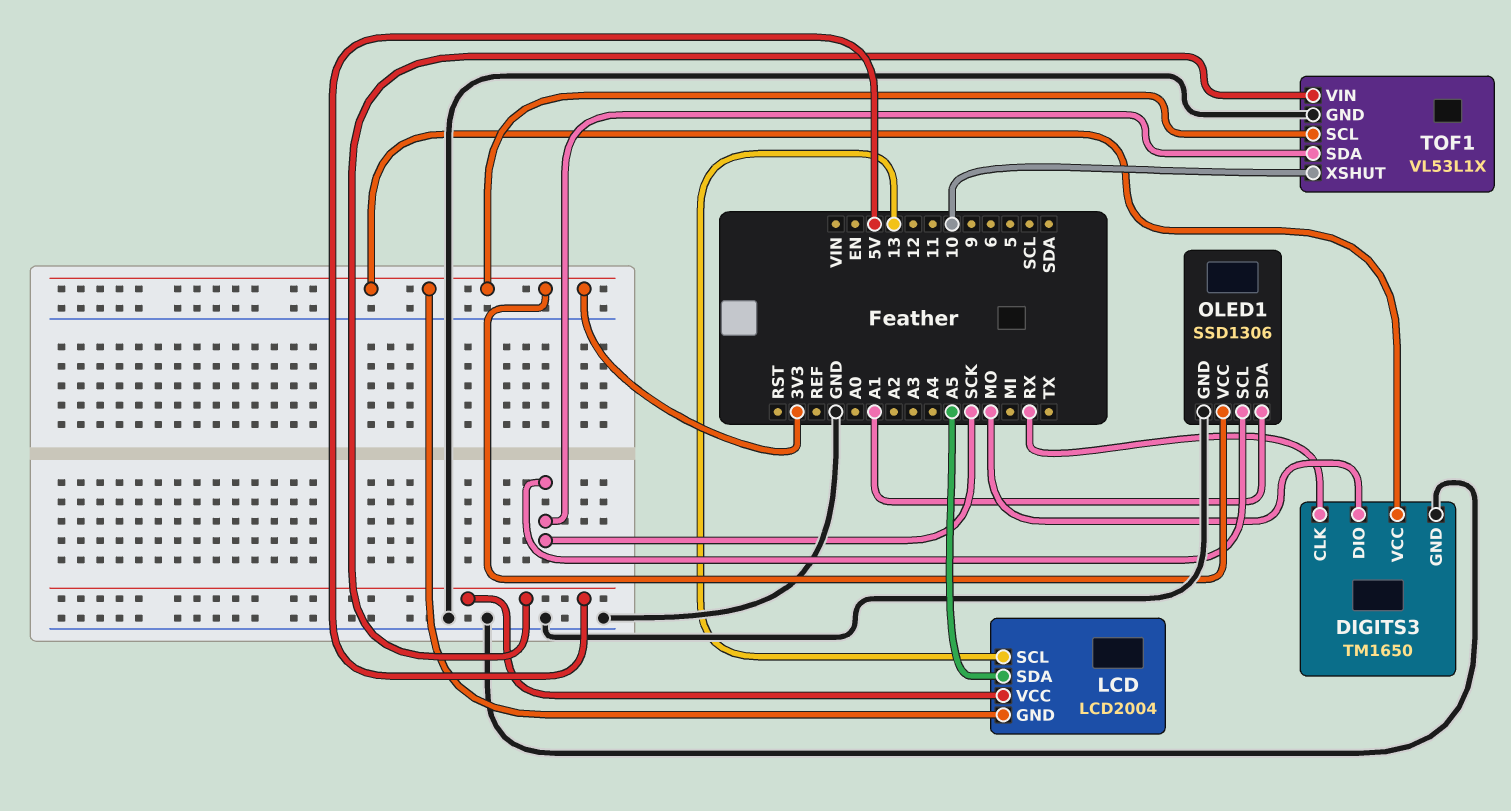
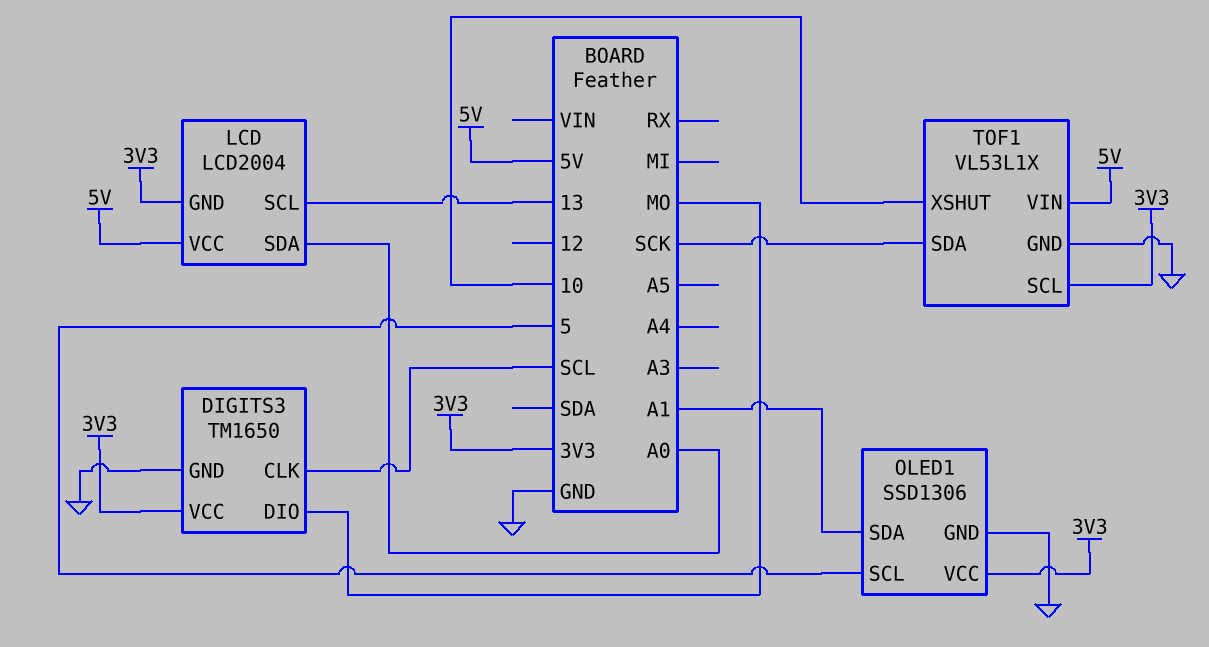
DIGITS3 pin CLK: RX -> SCL
LCD pin SDA: A5 -> A0
OLED1 pin SCL: SCK -> 5

